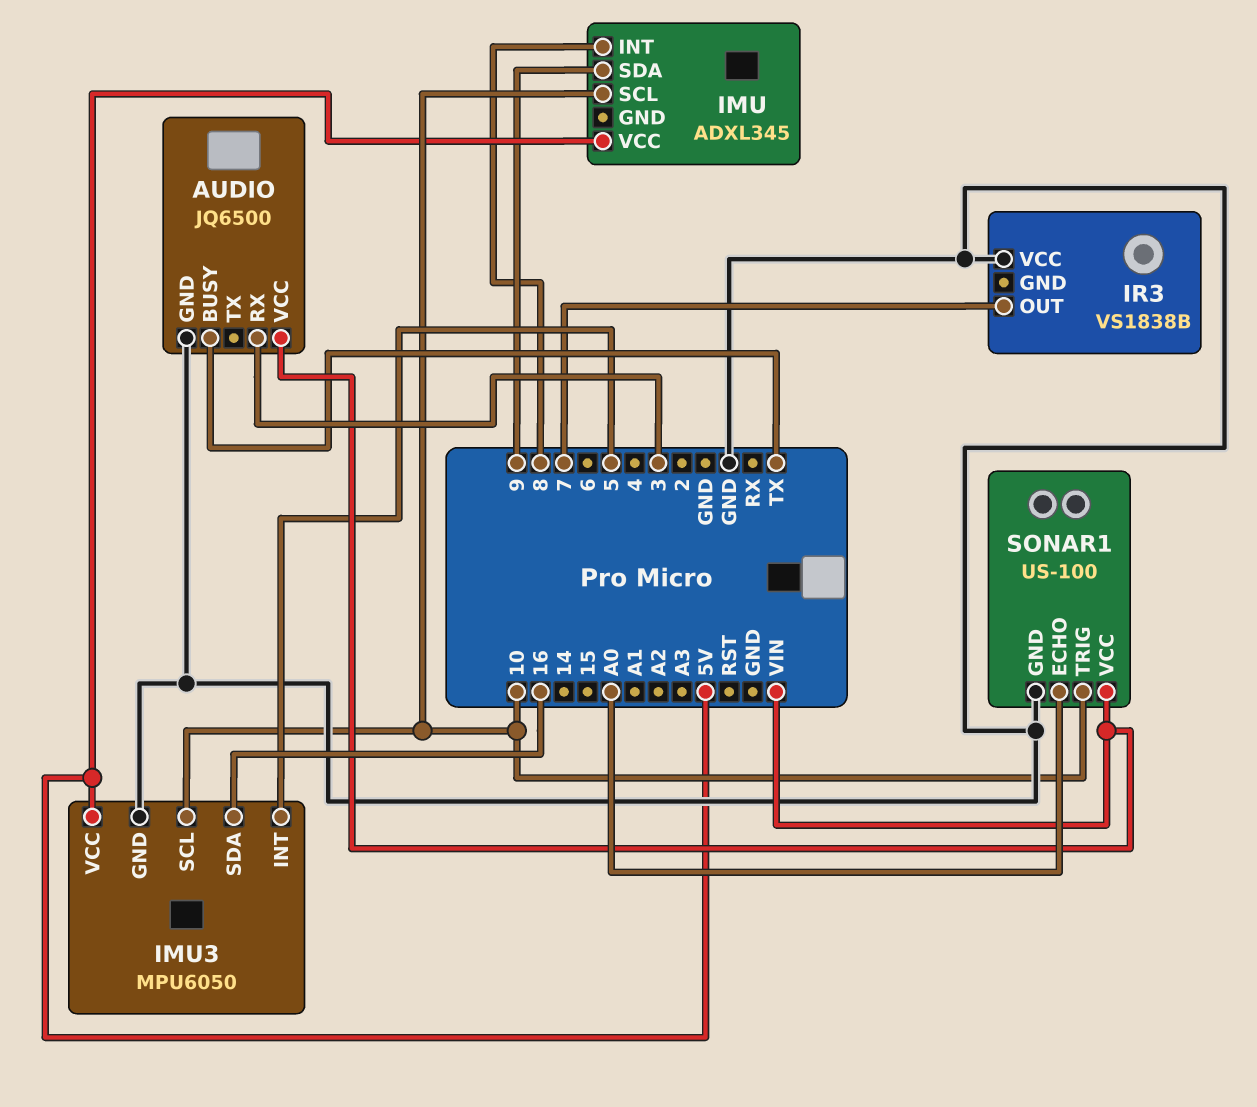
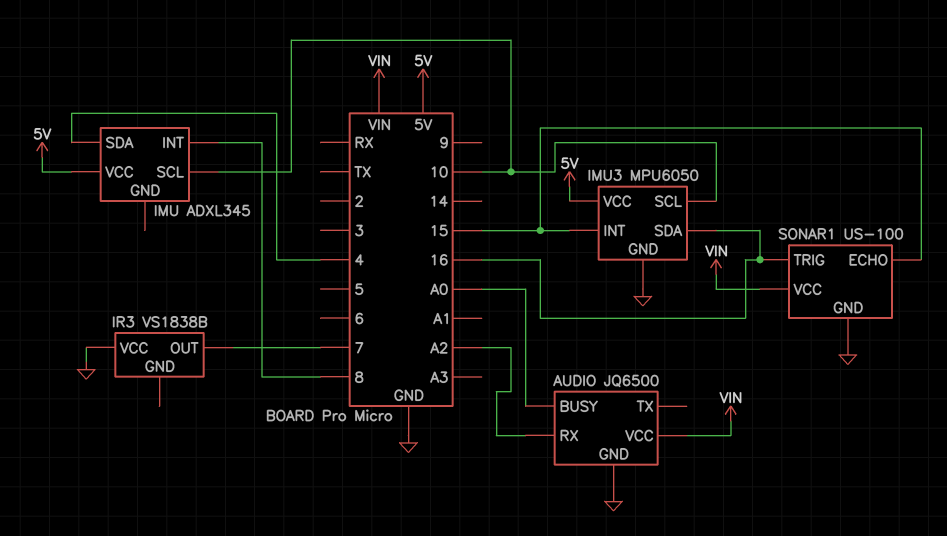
AUDIO pin BUSY: TX -> A0
AUDIO pin RX: 3 -> A2
IMU pin SDA: 9 -> 4
IMU3 pin INT: 5 -> 15
SONAR1 pin ECHO: A0 -> 15
SONAR1 pin TRIG: 10 -> 16

